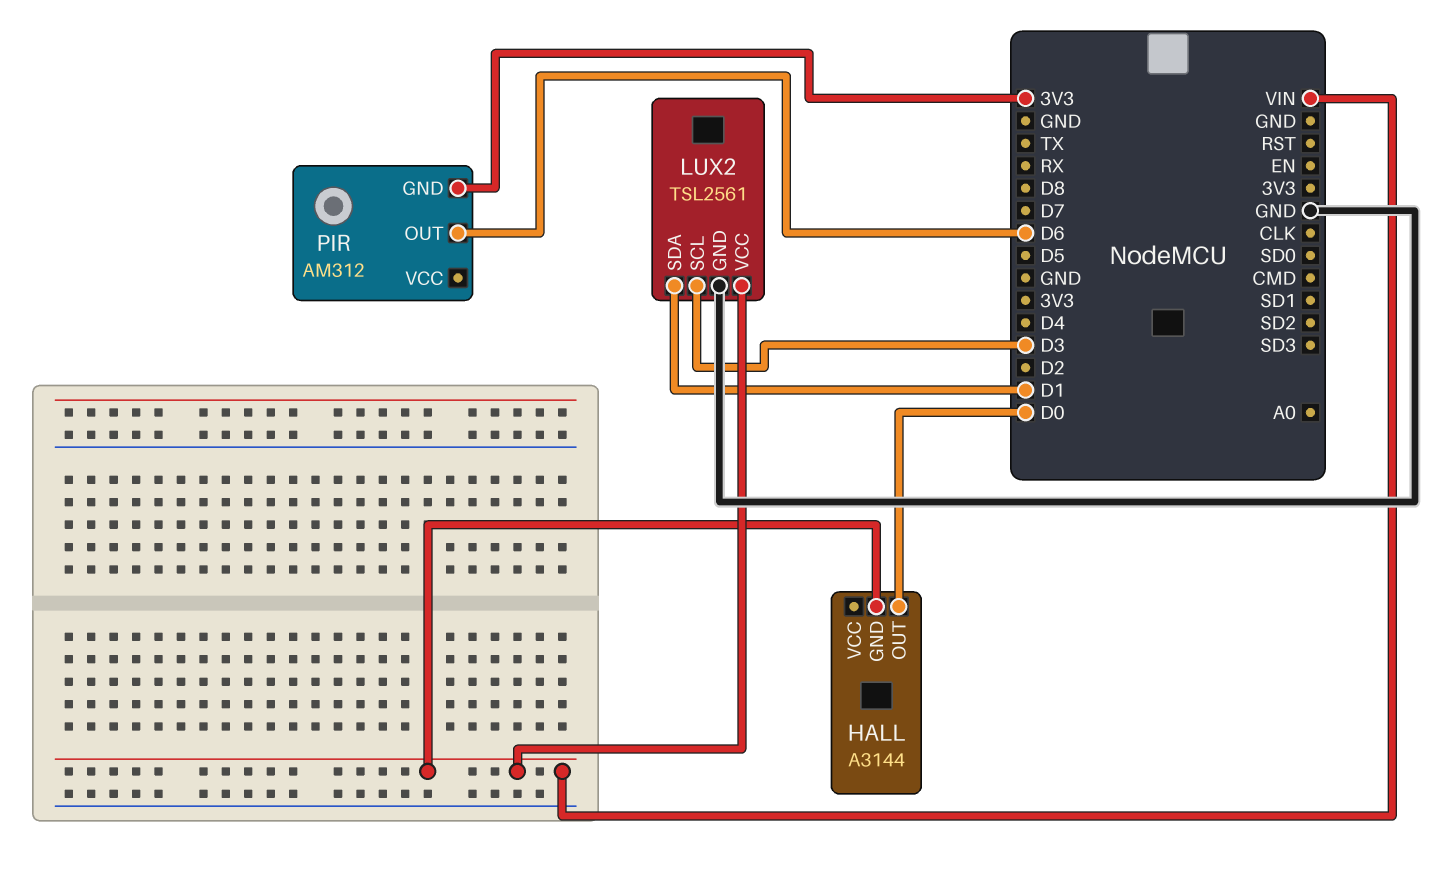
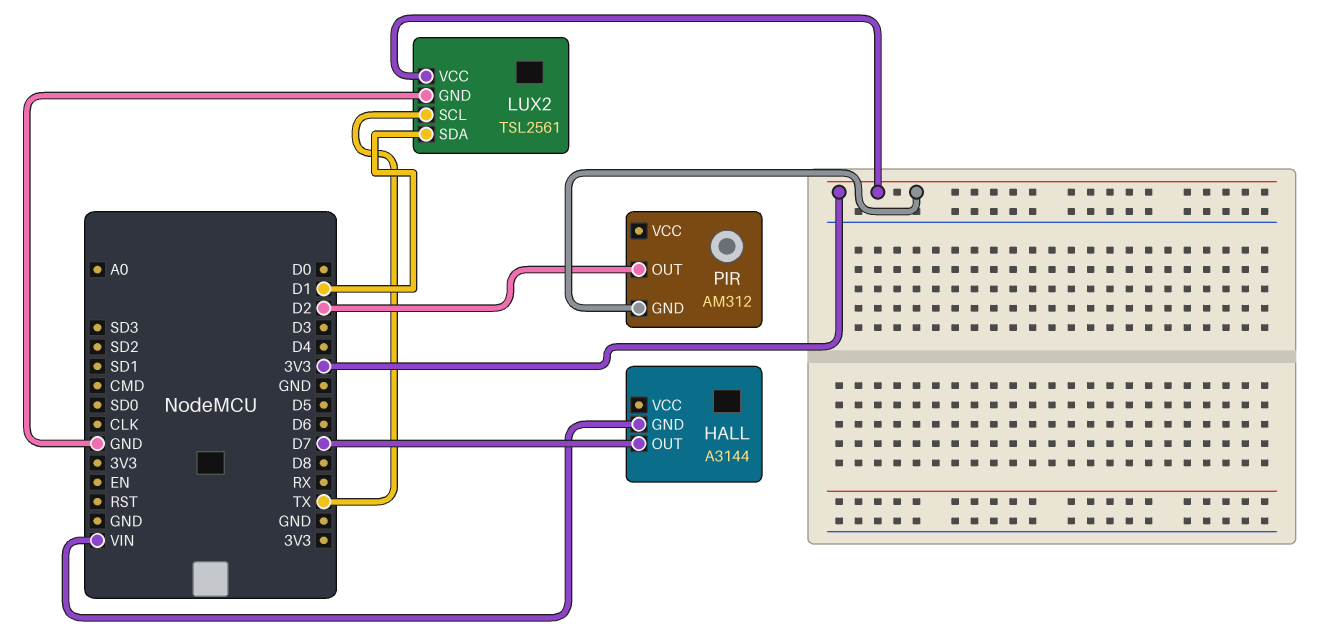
HALL pin OUT: D0 -> D7
LUX2 pin SCL: D3 -> TX
LUX2 pin VCC: VIN -> 3V3
PIR pin OUT: D6 -> D2

